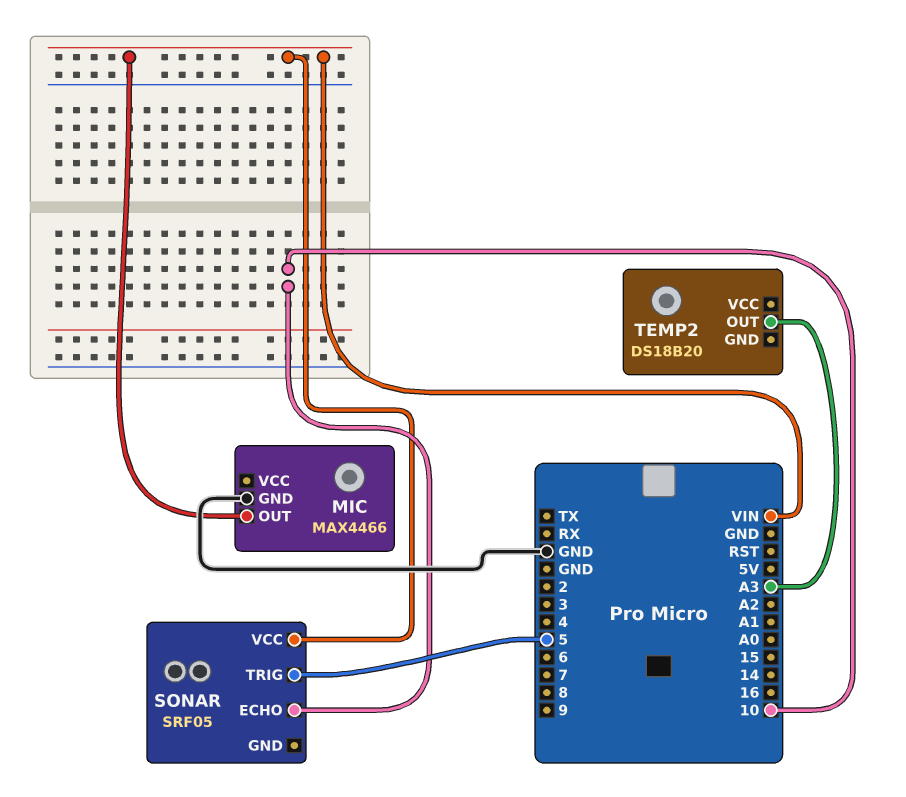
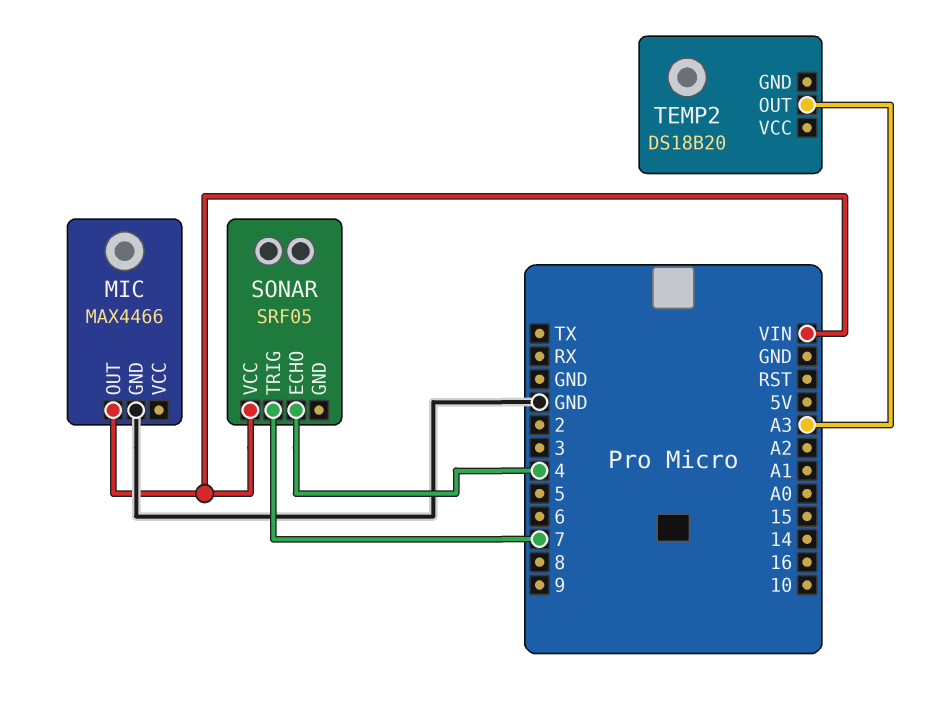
SONAR pin ECHO: 10 -> 4
SONAR pin TRIG: 5 -> 7

